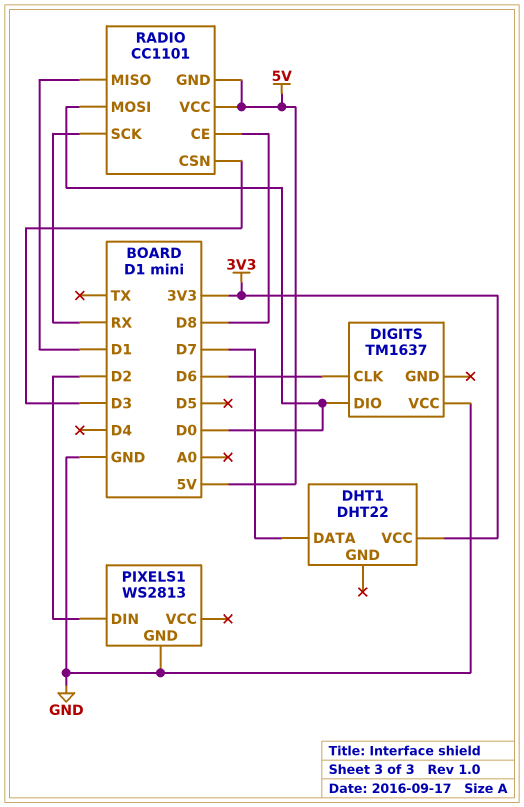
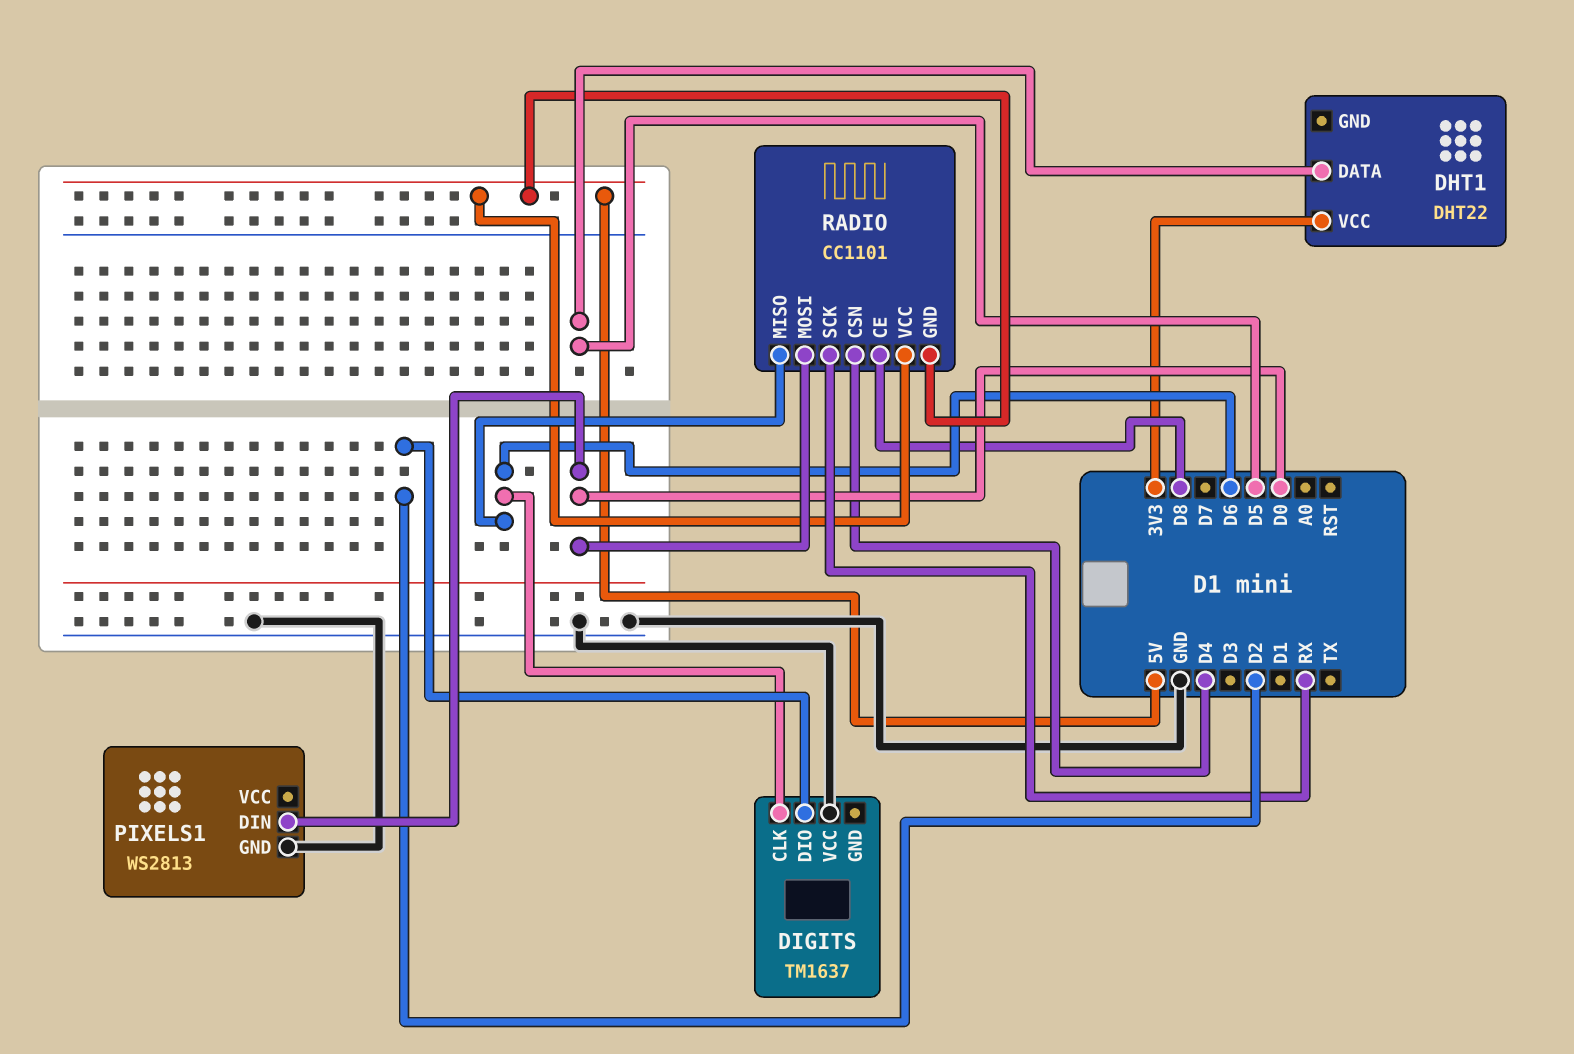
DHT1 pin DATA: D7 -> D5
DIGITS pin DIO: D0 -> D2
PIXELS1 pin DIN: D2 -> D0
RADIO pin CSN: D3 -> D4
RADIO pin MISO: D1 -> D6

